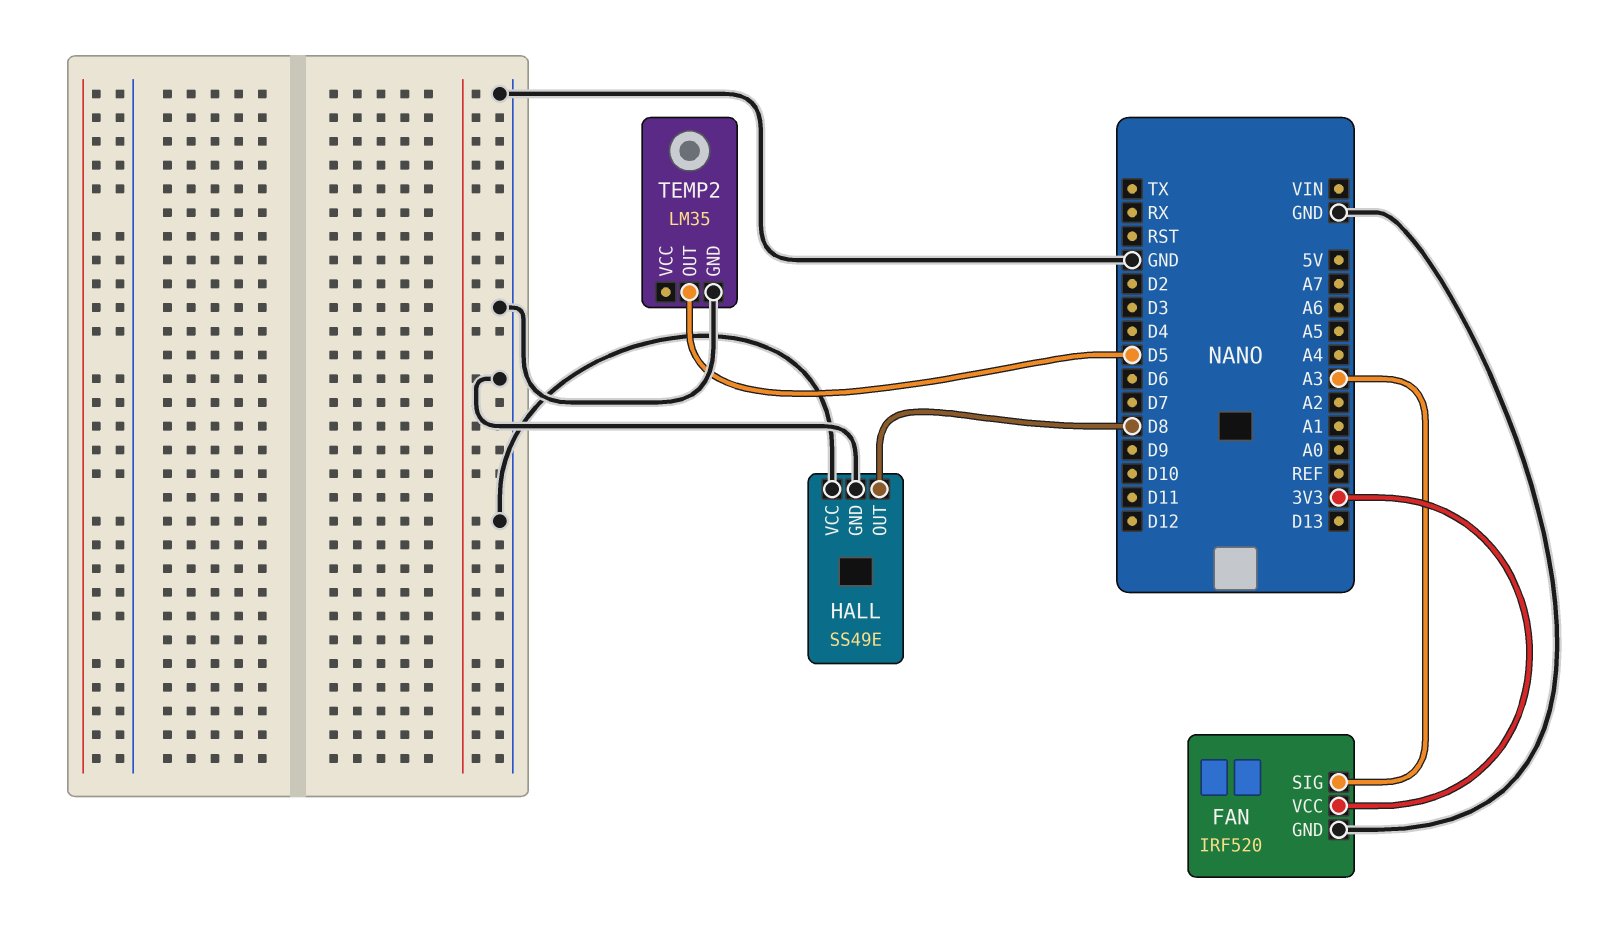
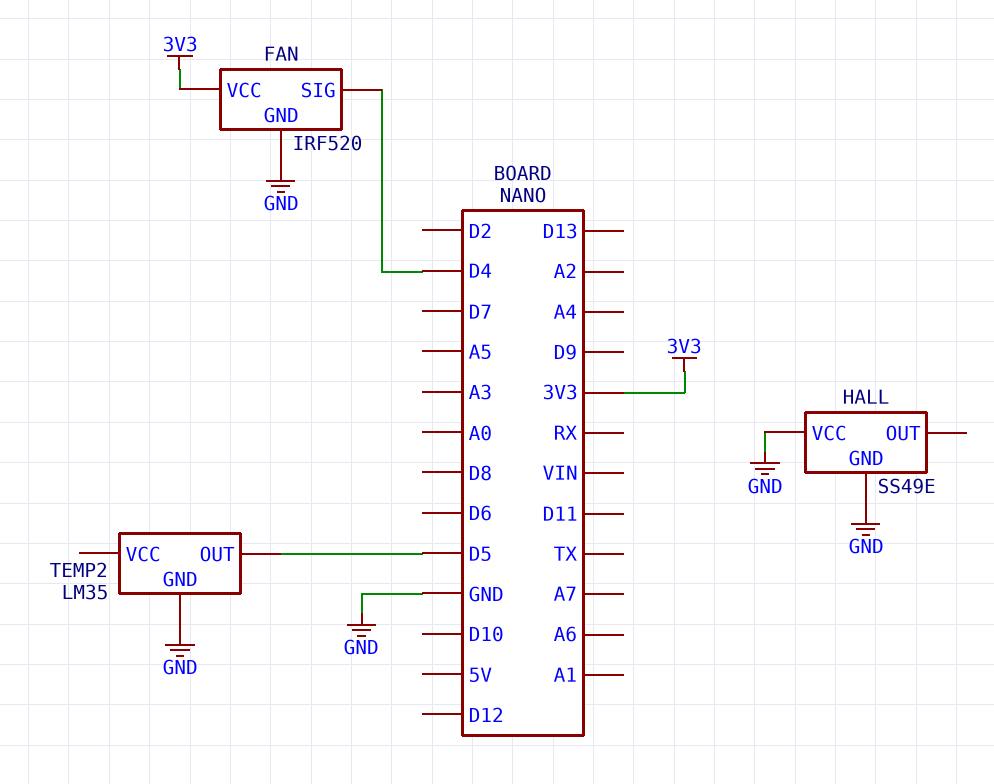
FAN pin SIG: A3 -> D4
HALL pin OUT: D8 -> none

